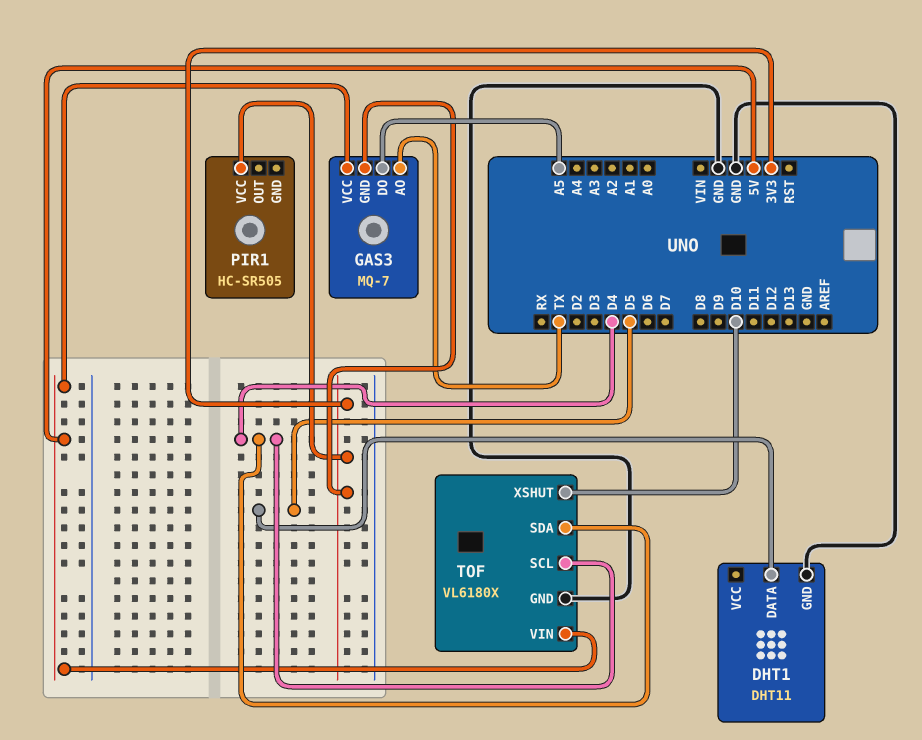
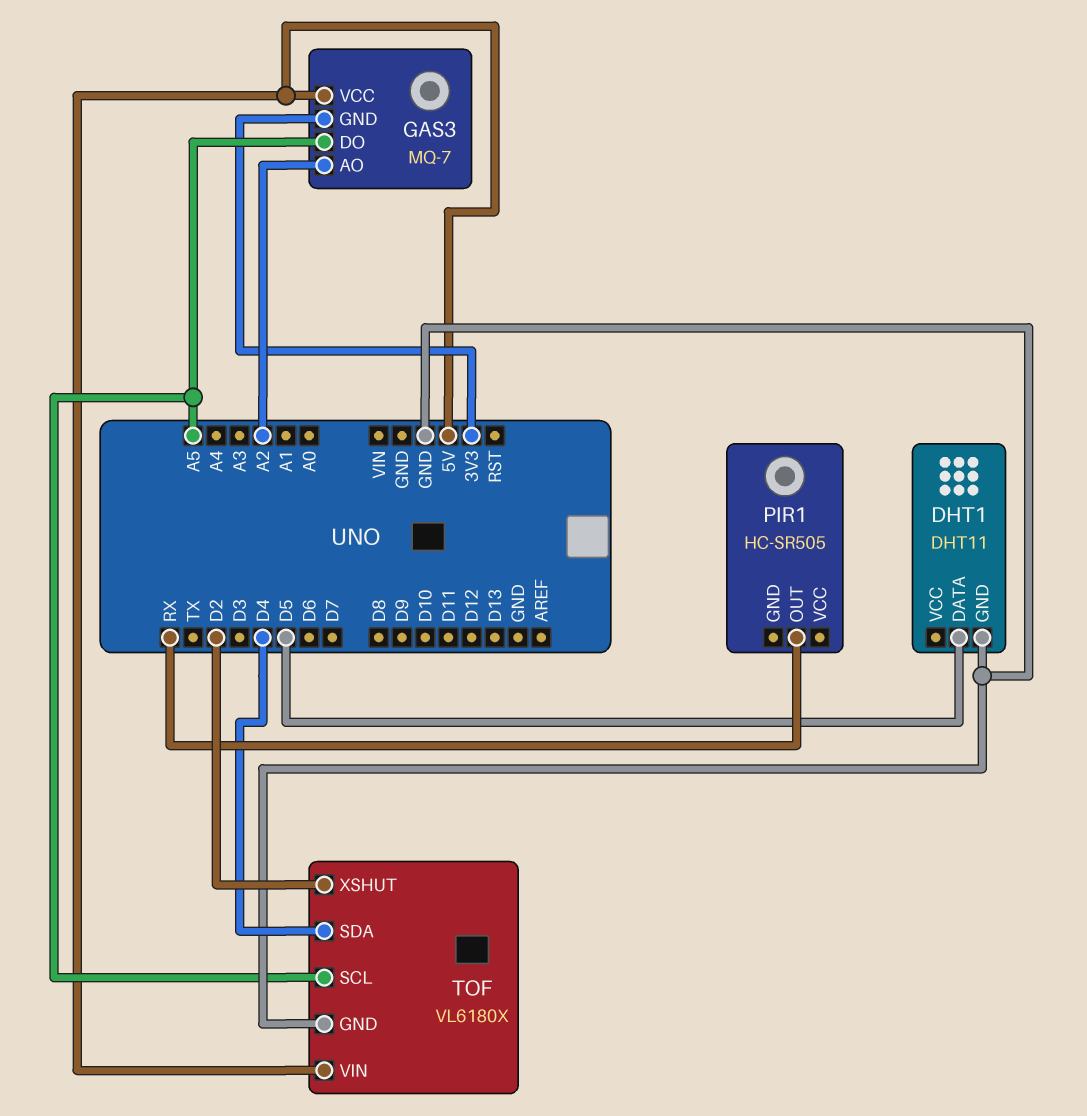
GAS3 pin AO: TX -> A2
PIR1 pin OUT: none -> RX
PIR1 pin VCC: 3V3 -> none
TOF pin SCL: D4 -> A5
TOF pin XSHUT: D10 -> D2

